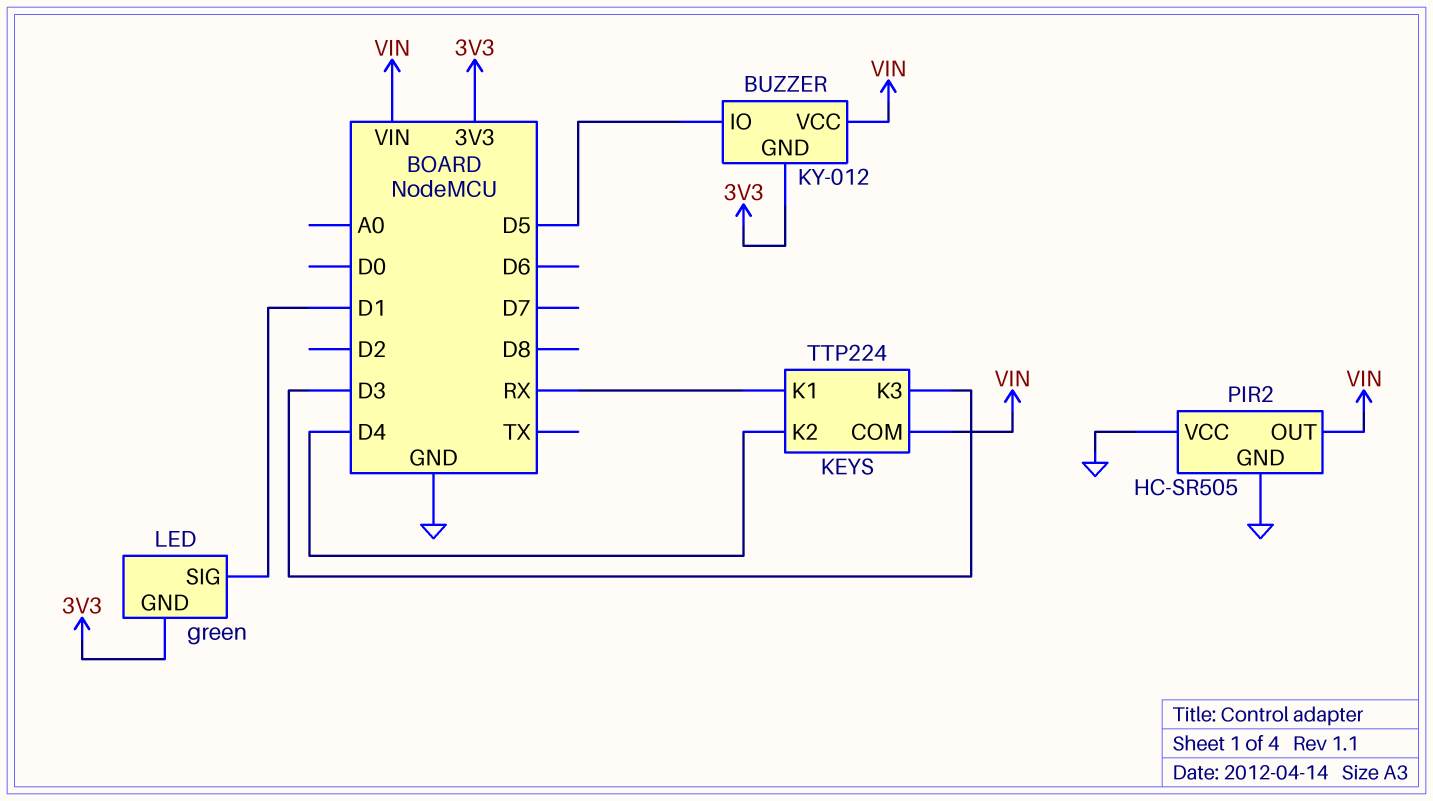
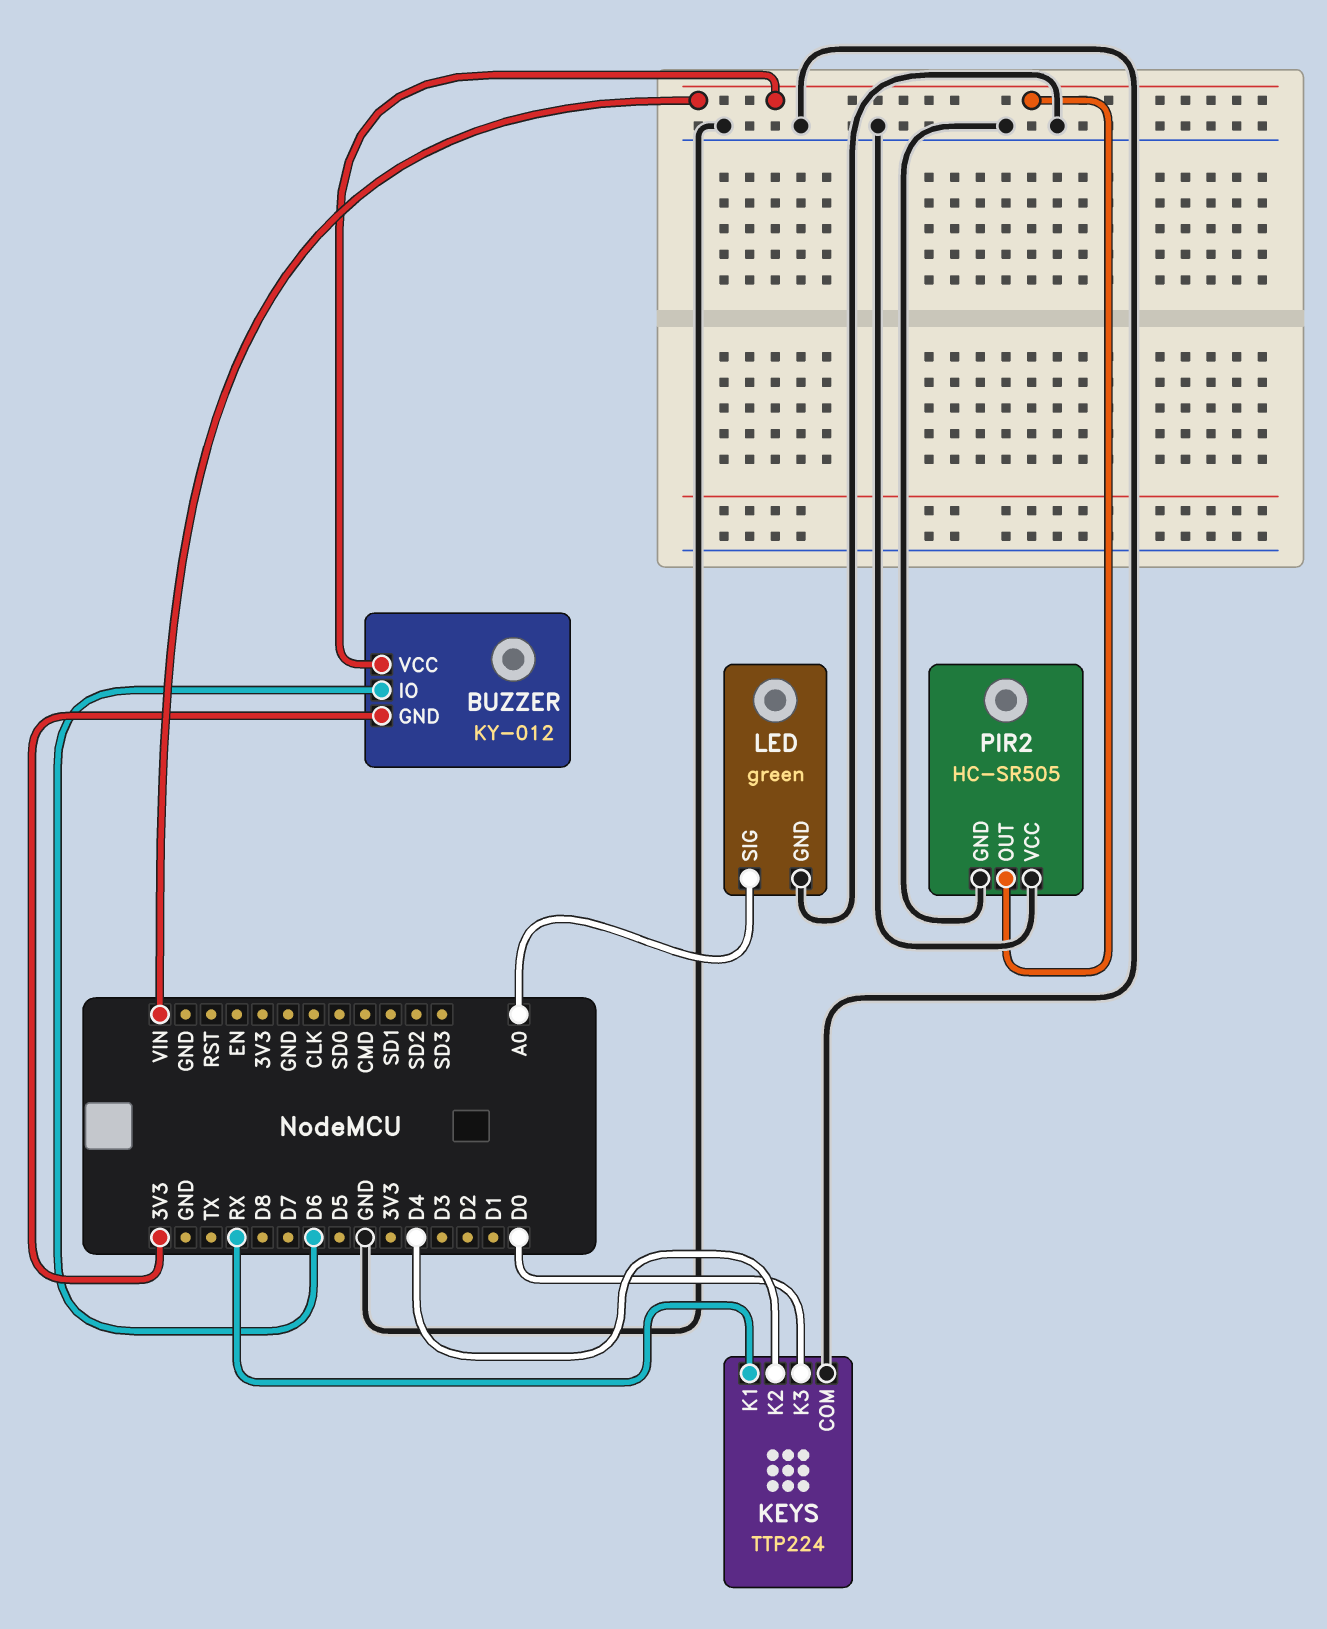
BUZZER pin IO: D5 -> D6
KEYS pin COM: VIN -> GND
KEYS pin K3: D3 -> D0
LED pin GND: 3V3 -> GND
LED pin SIG: D1 -> A0

